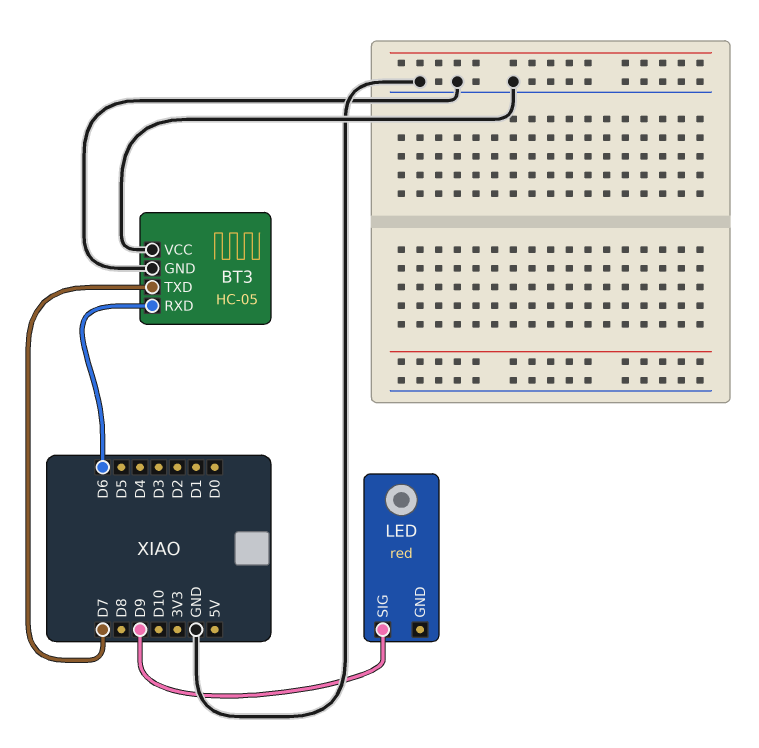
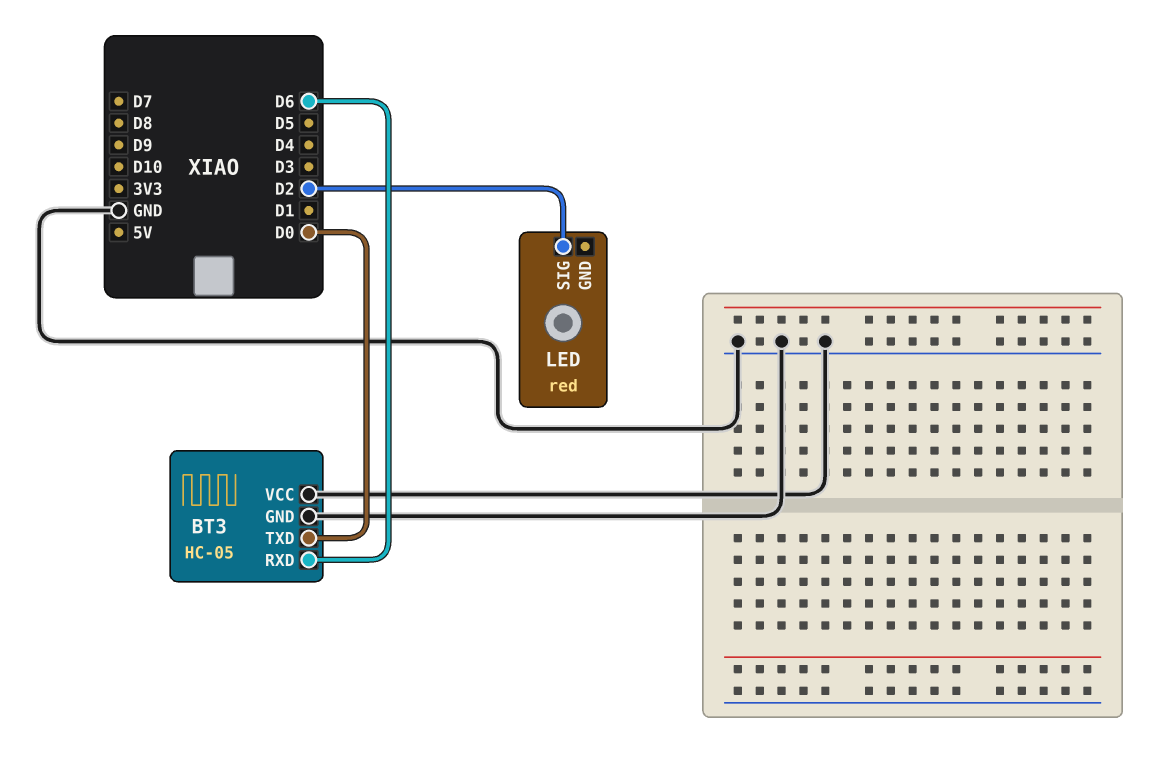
BT3 pin TXD: D7 -> D0
LED pin SIG: D9 -> D2

